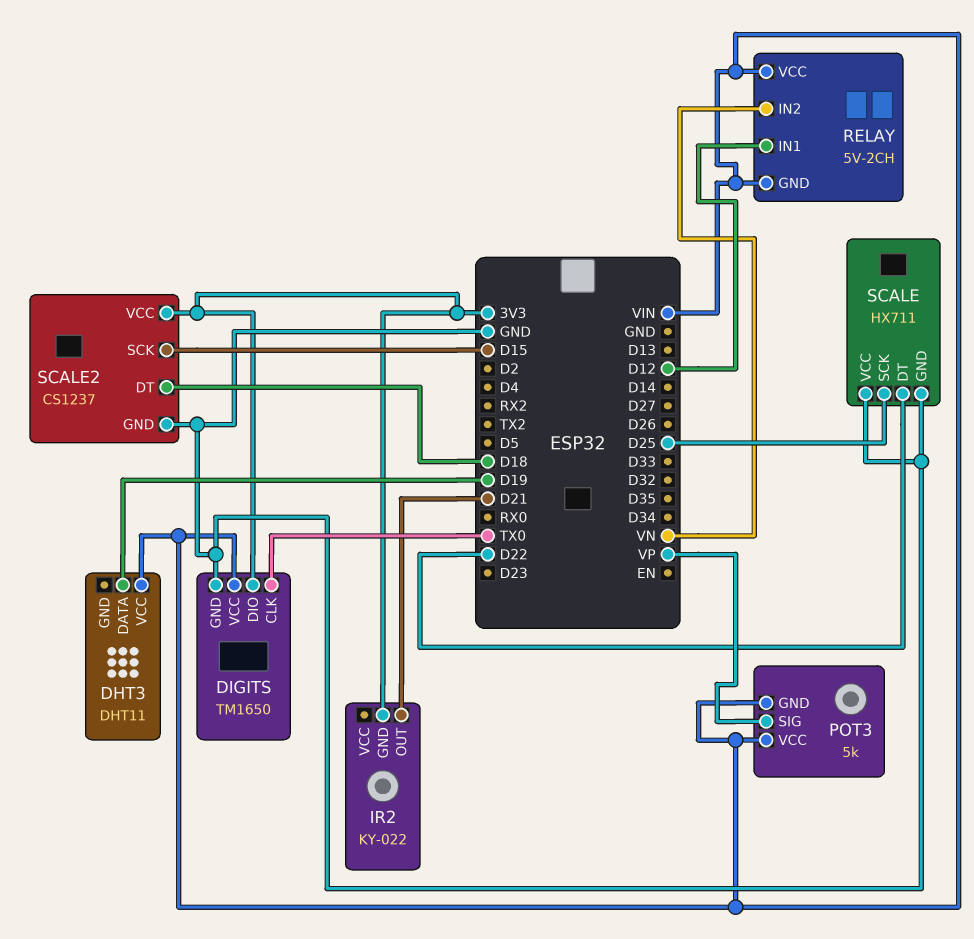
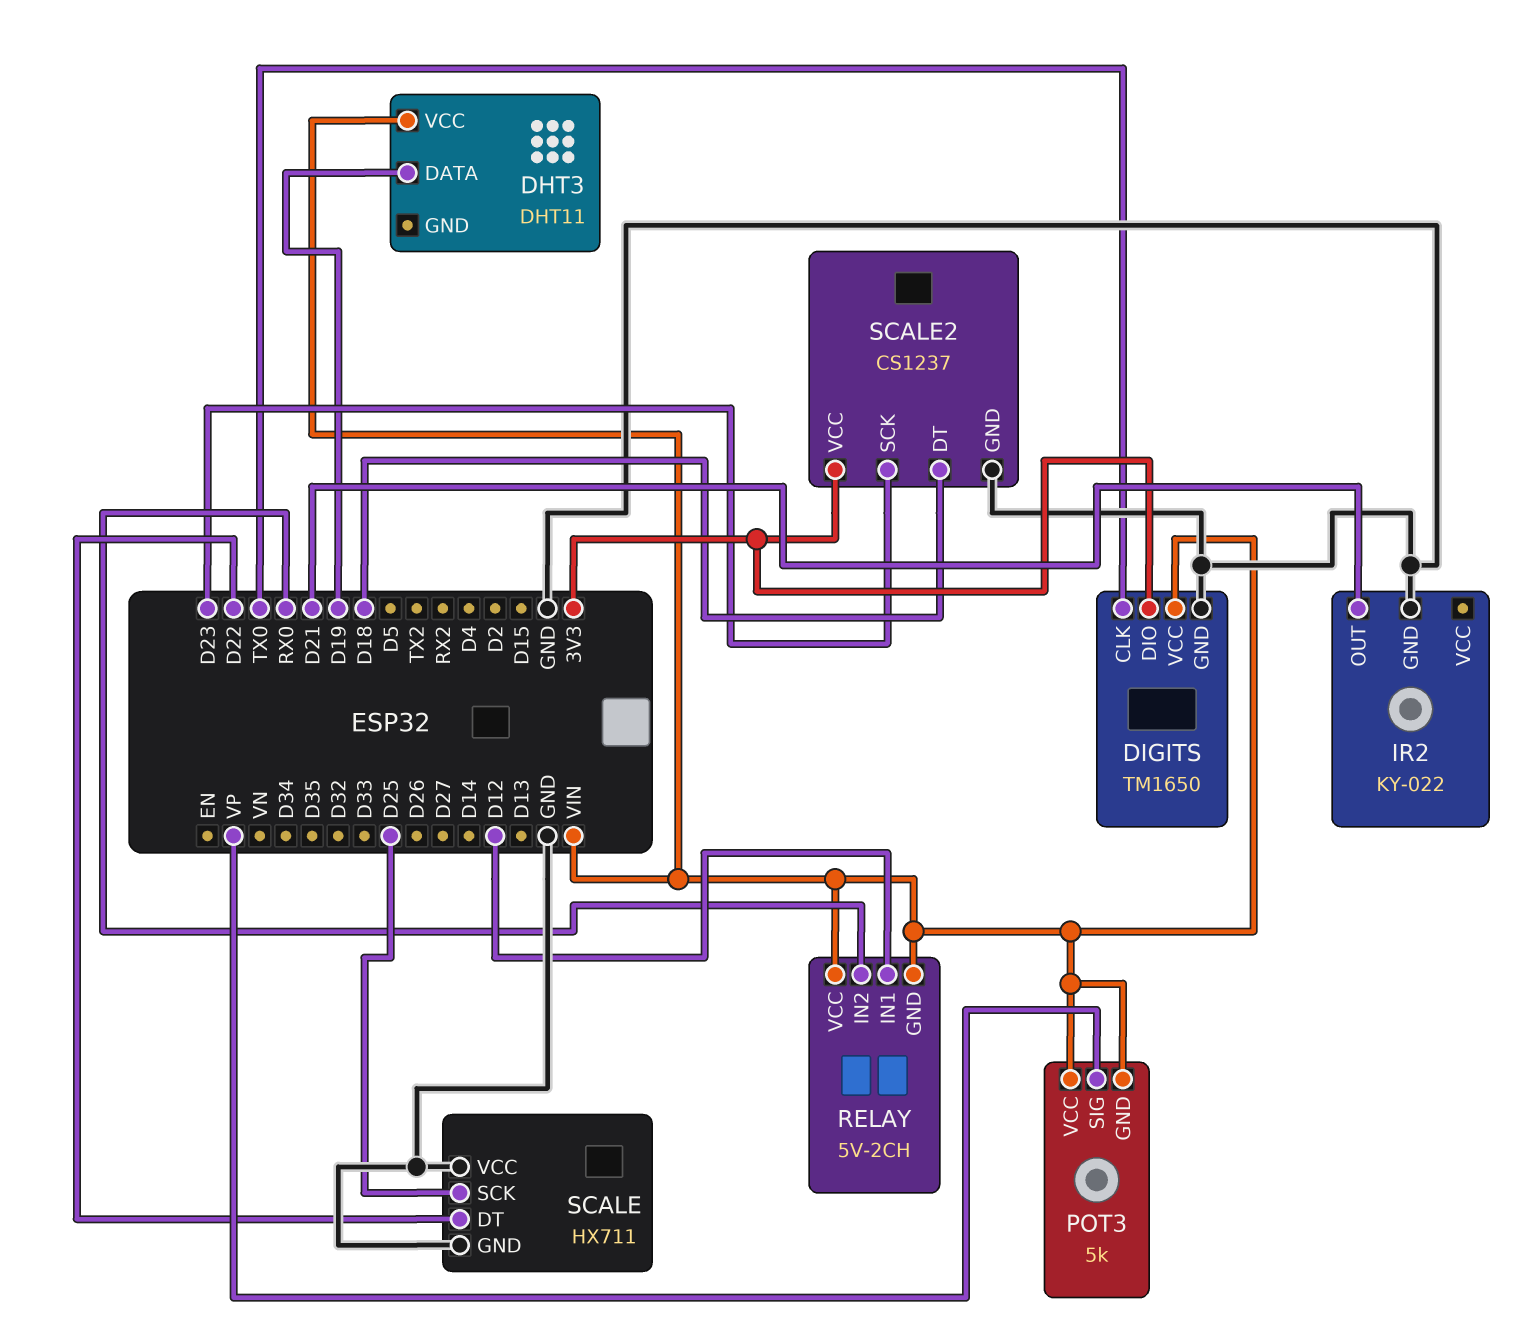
IR2 pin GND: 3V3 -> GND
RELAY pin IN2: VN -> RX0
SCALE2 pin SCK: D15 -> D23

